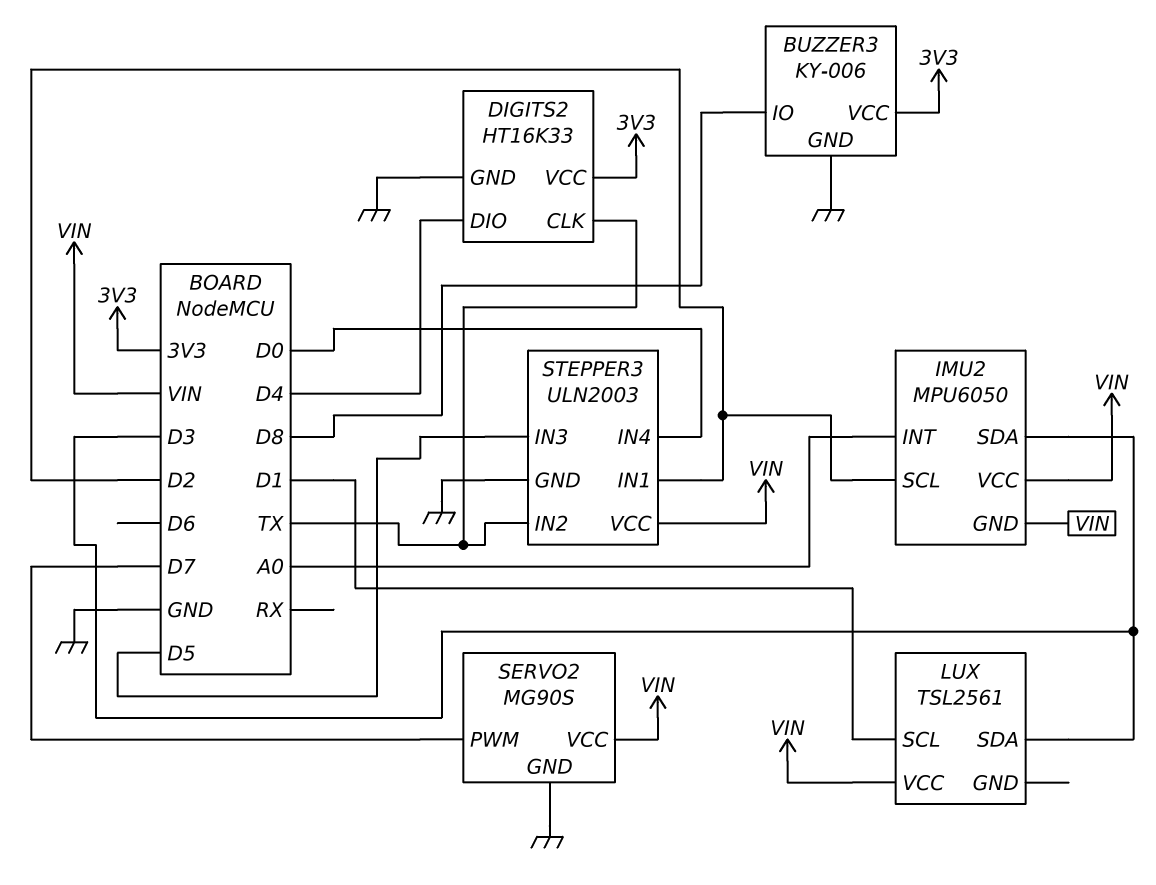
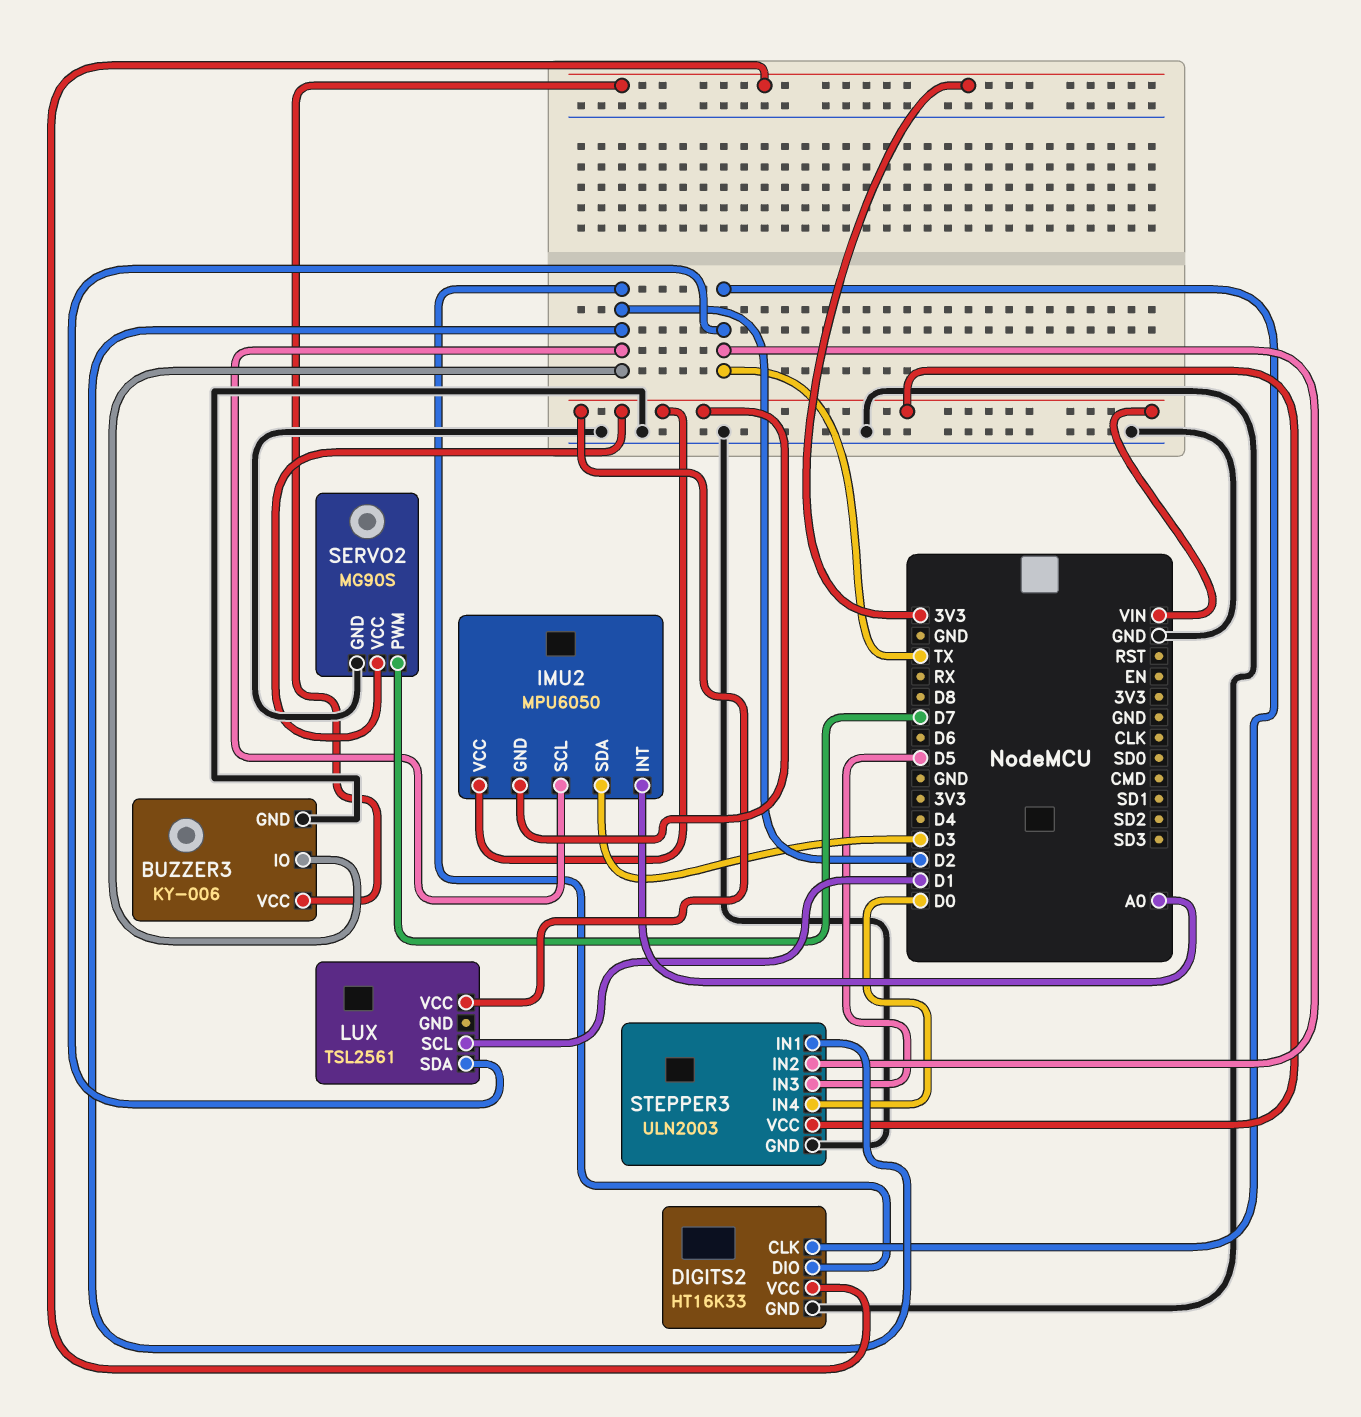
BUZZER3 pin IO: D8 -> D2
DIGITS2 pin DIO: D4 -> D2
LUX pin SDA: D3 -> TX

